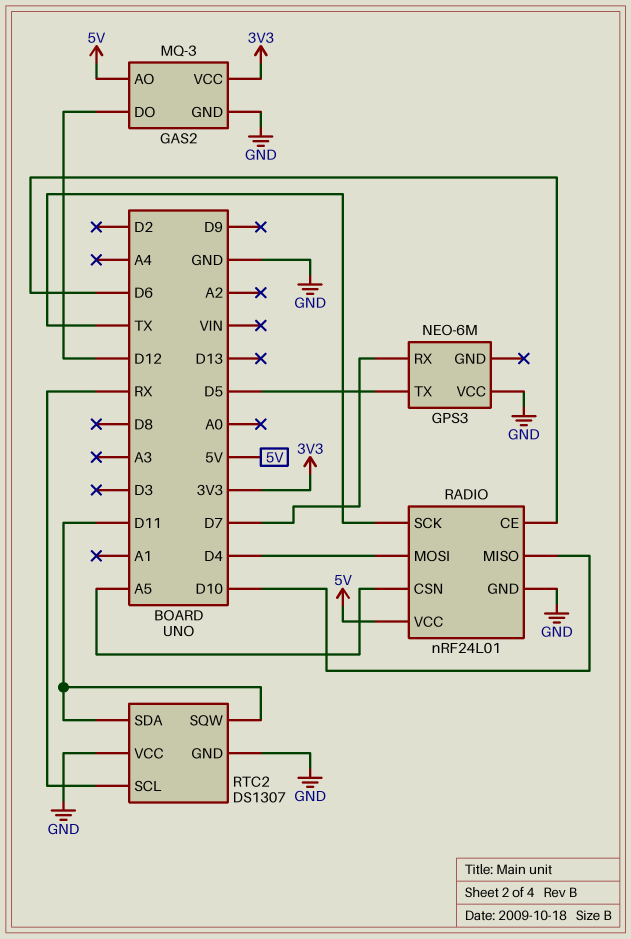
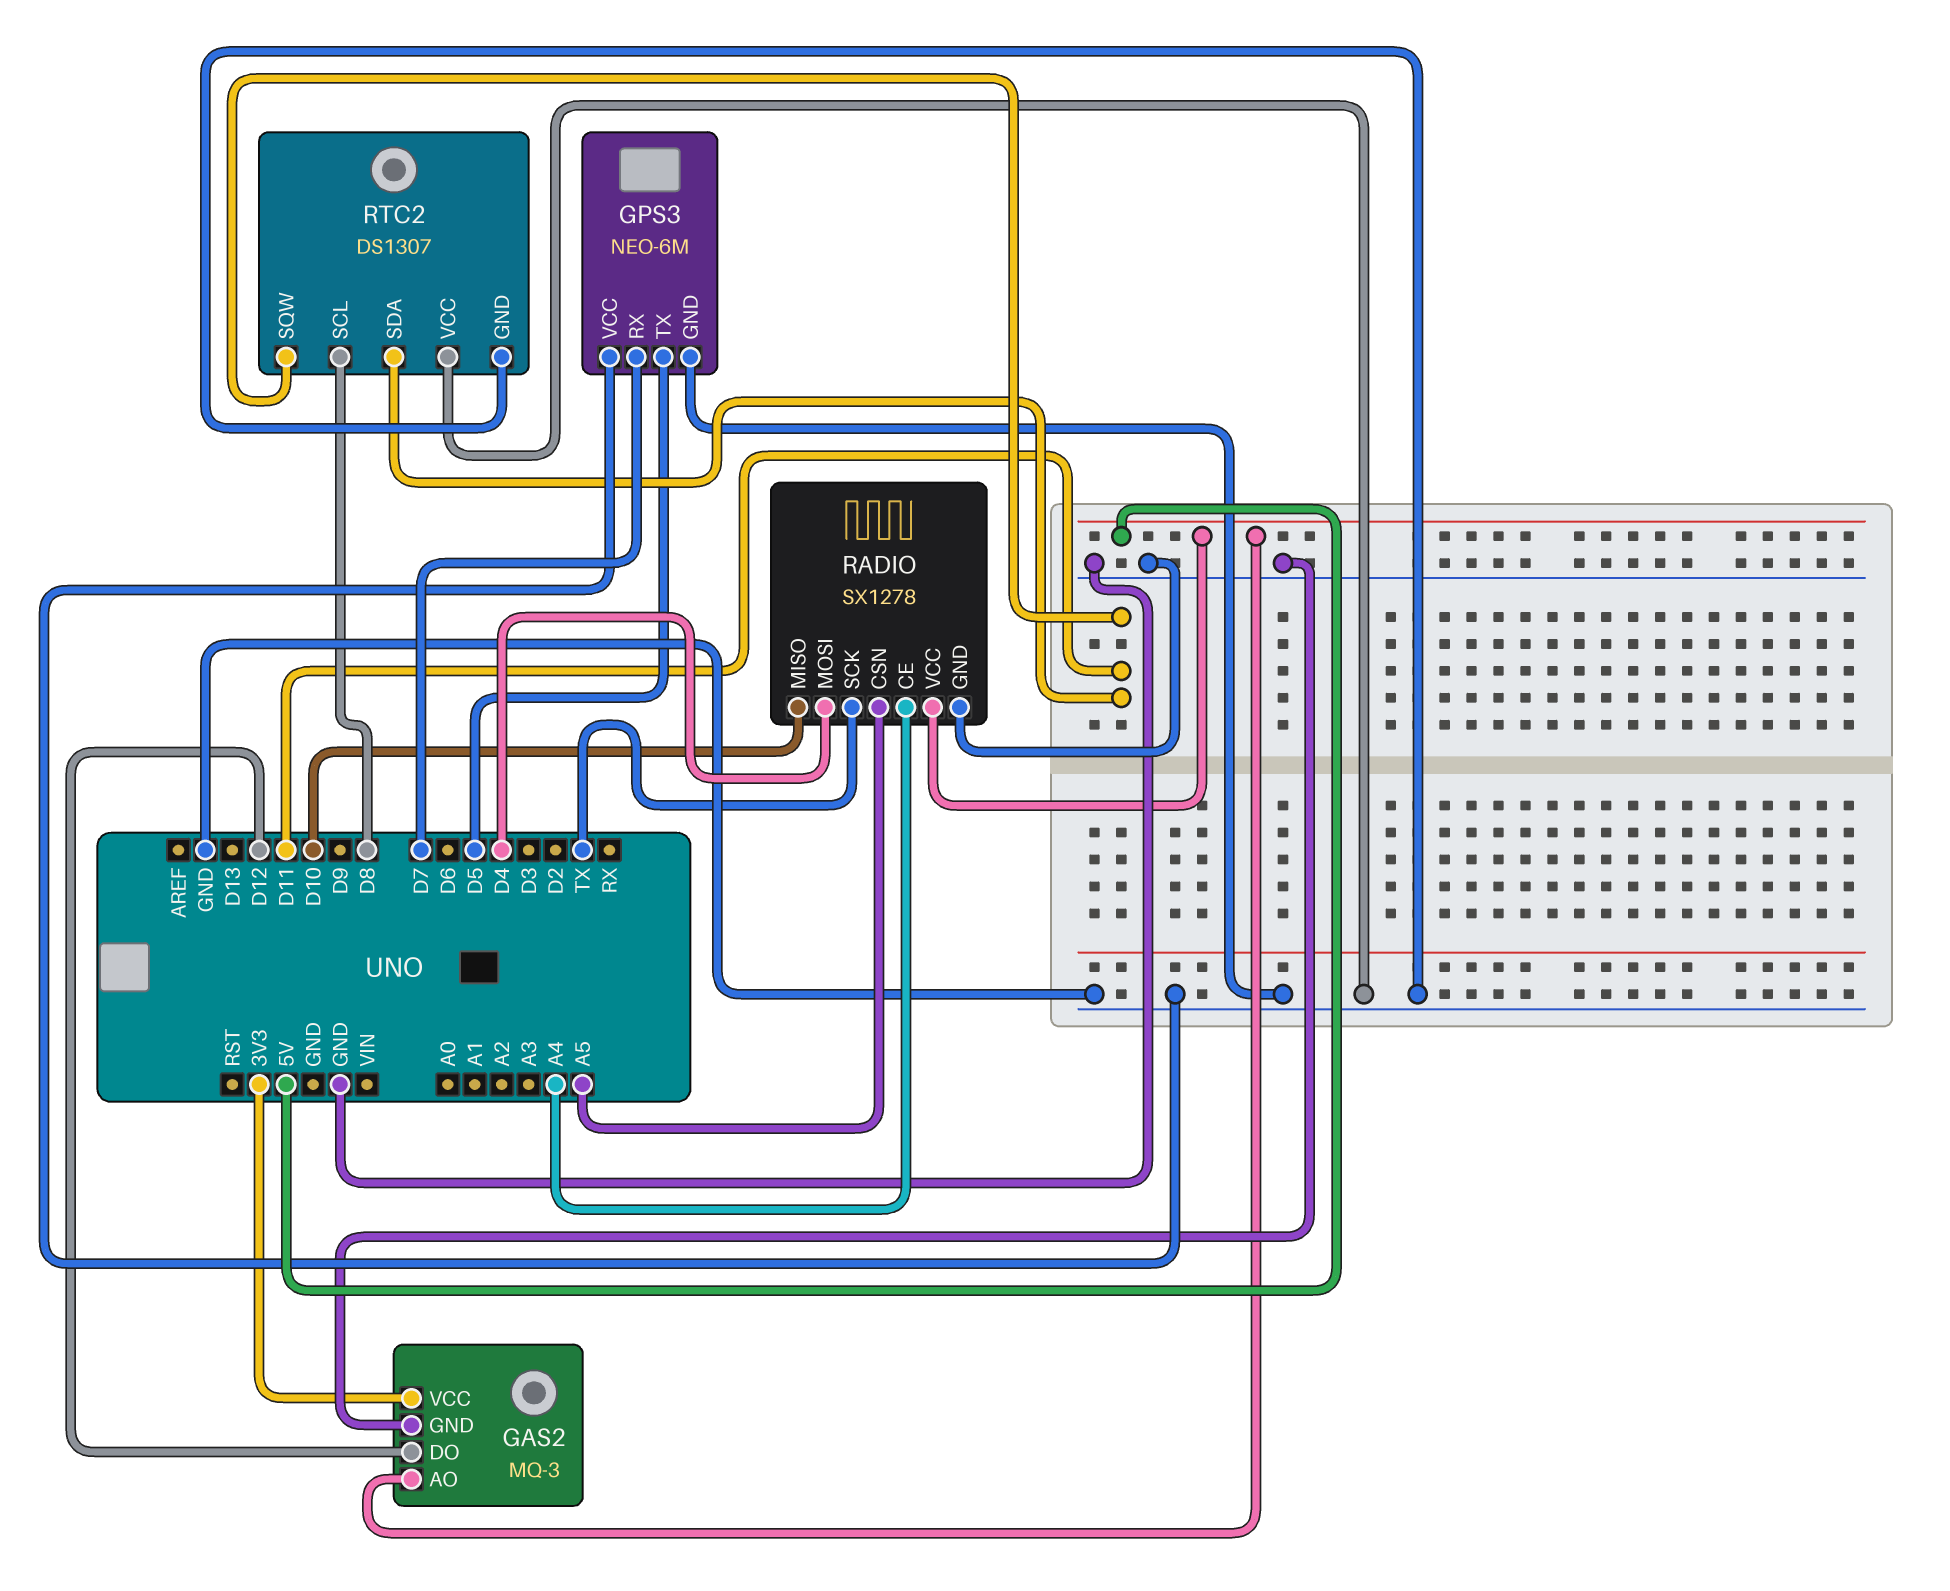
GPS3 pin GND: none -> GND
RADIO: nRF24L01 -> SX1278
RADIO pin CE: D6 -> A4
RTC2 pin SCL: RX -> D8

